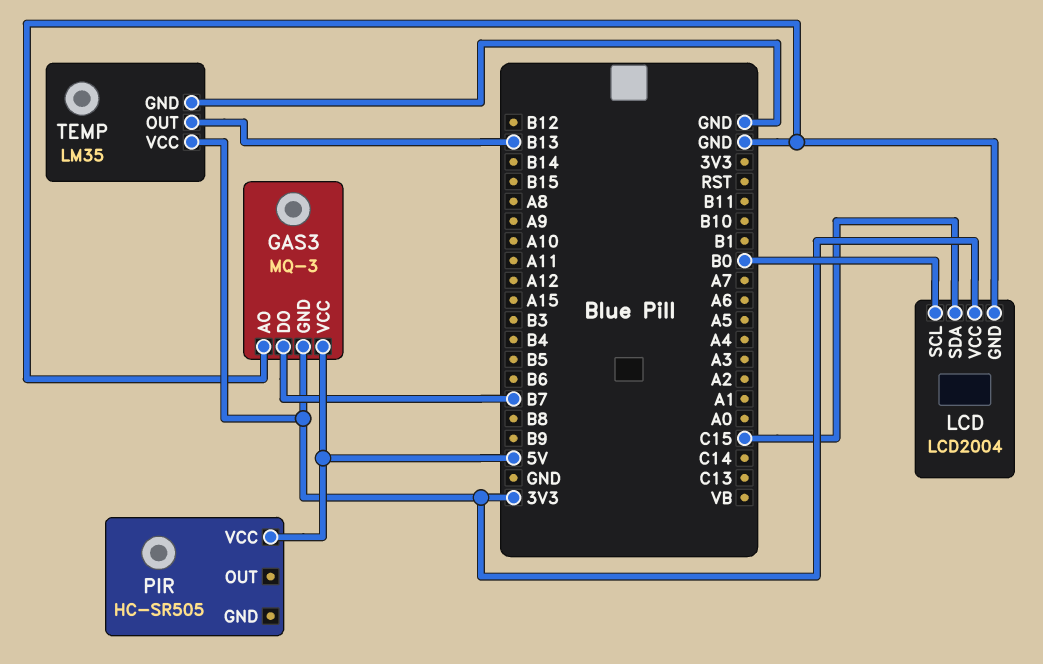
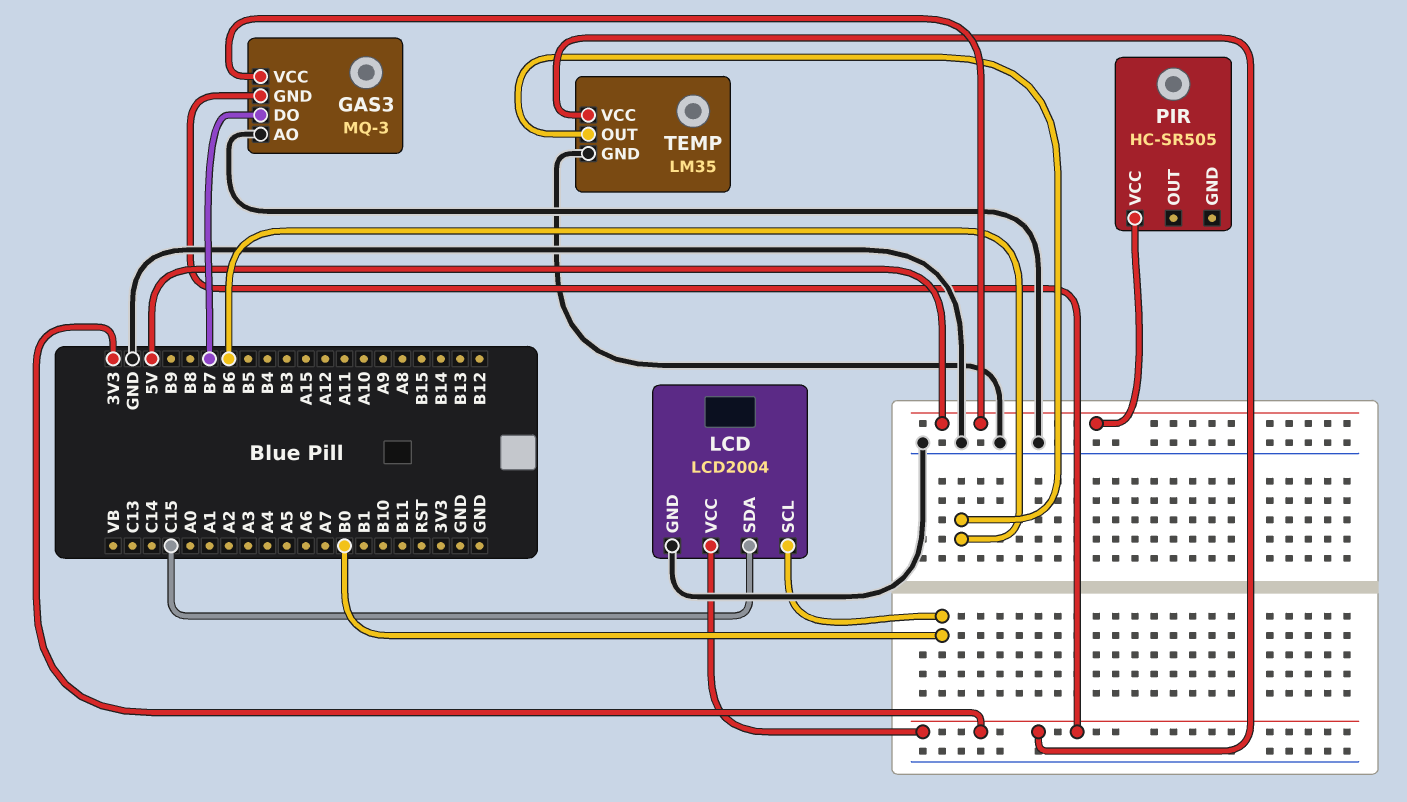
TEMP pin OUT: B13 -> B6

